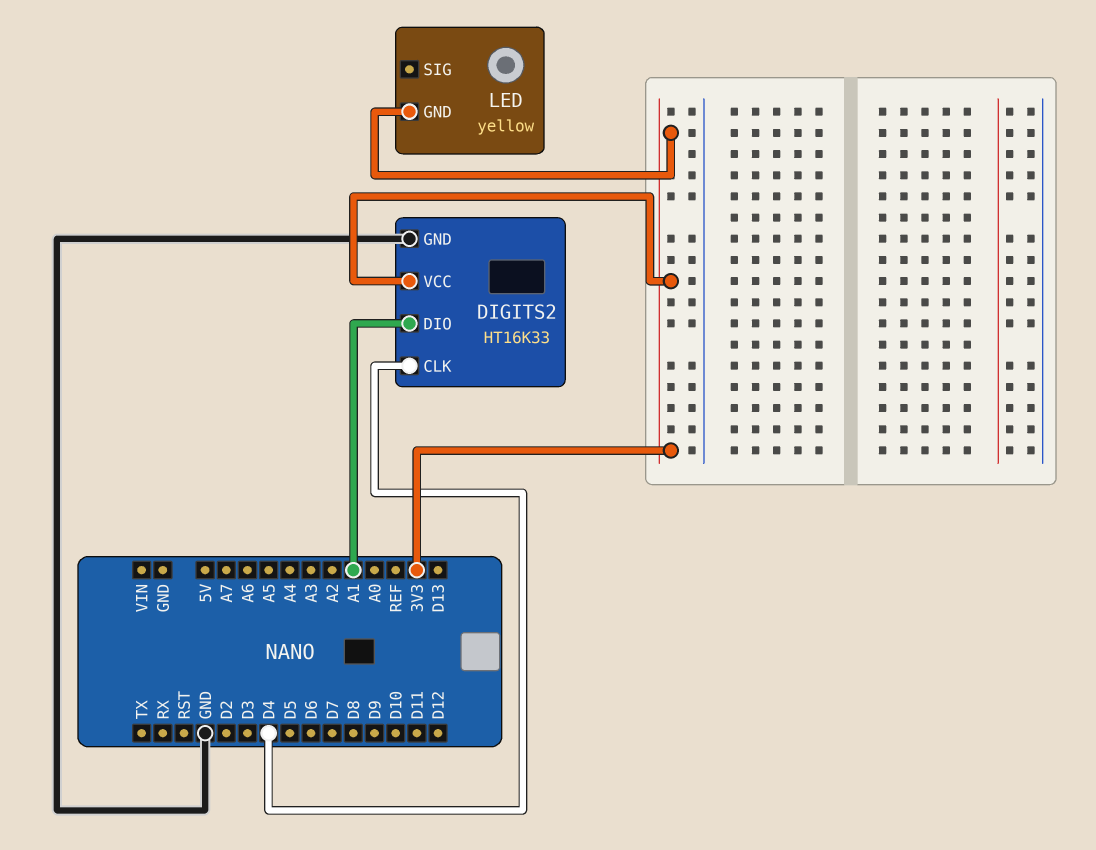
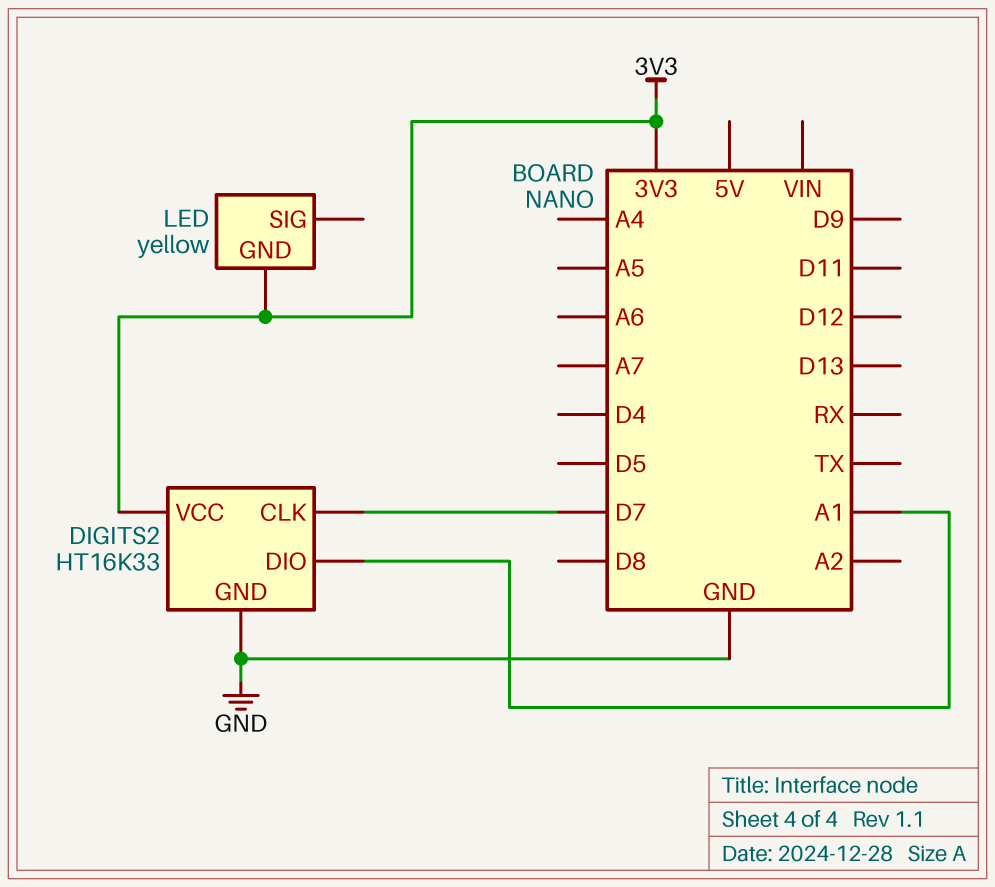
DIGITS2 pin CLK: D4 -> D7

